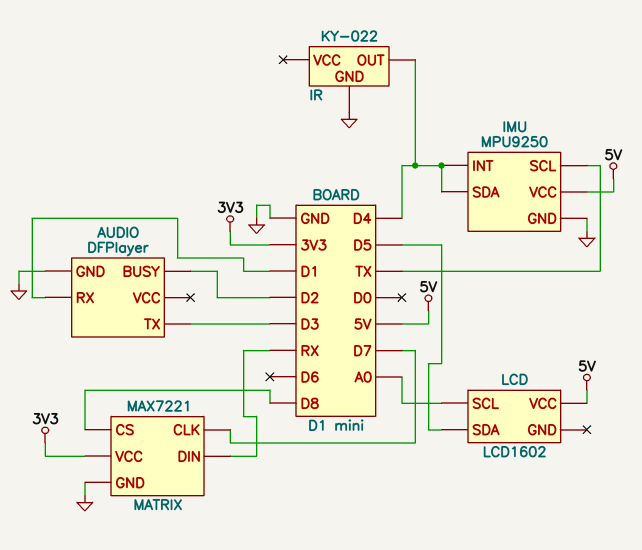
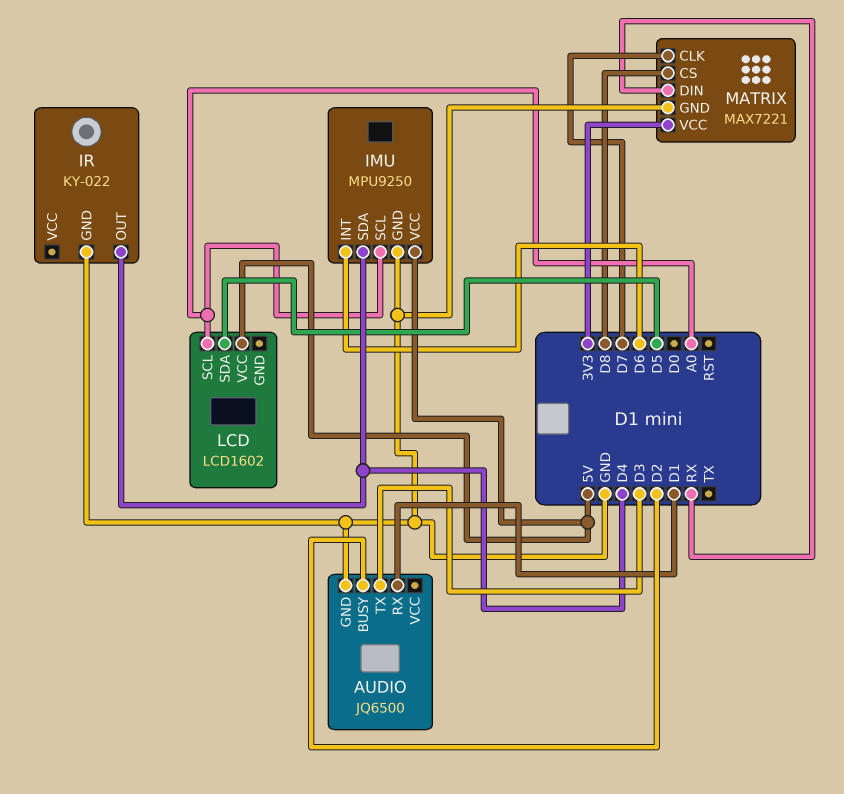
AUDIO: DFPlayer -> JQ6500
IMU pin INT: D4 -> D6
IMU pin SCL: TX -> A0

